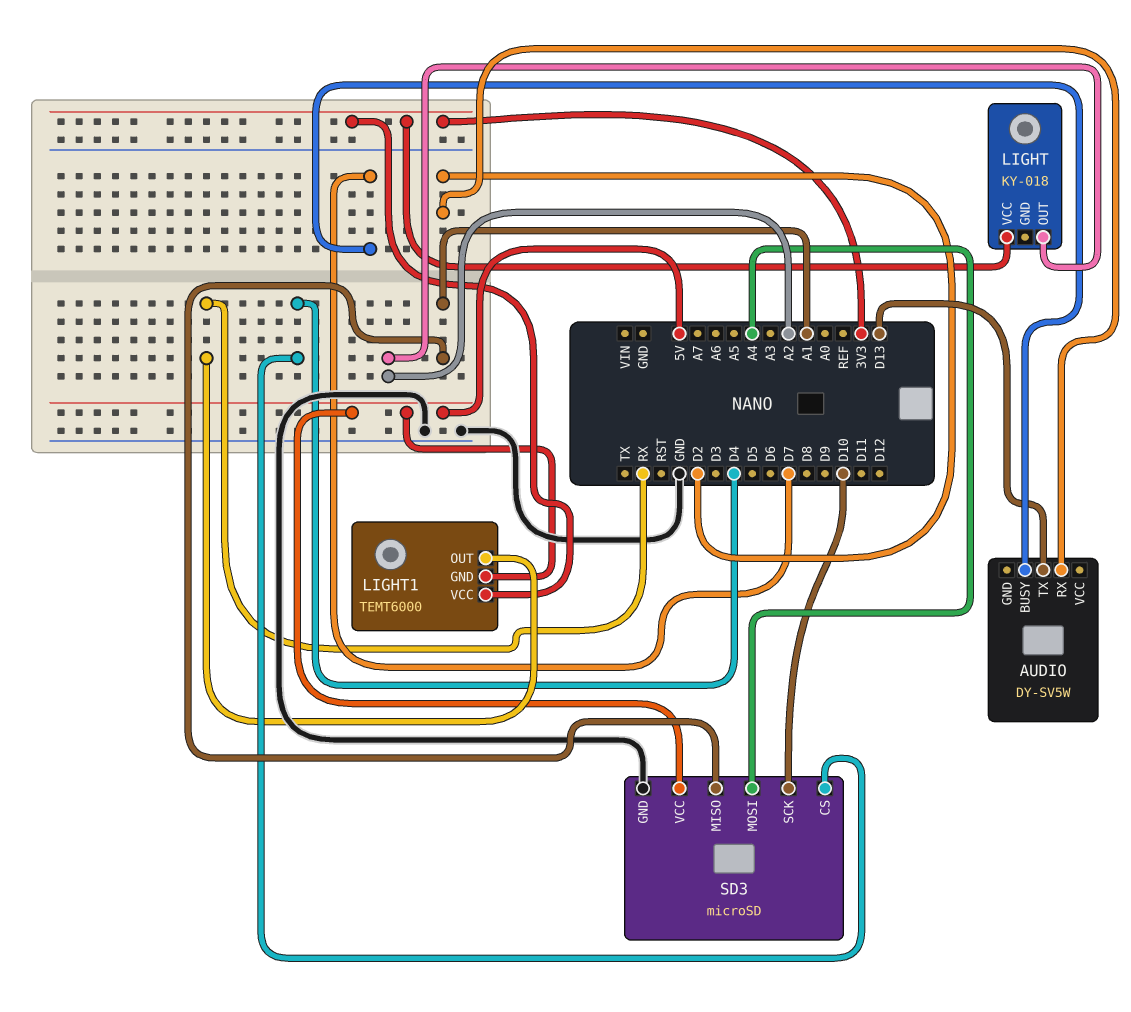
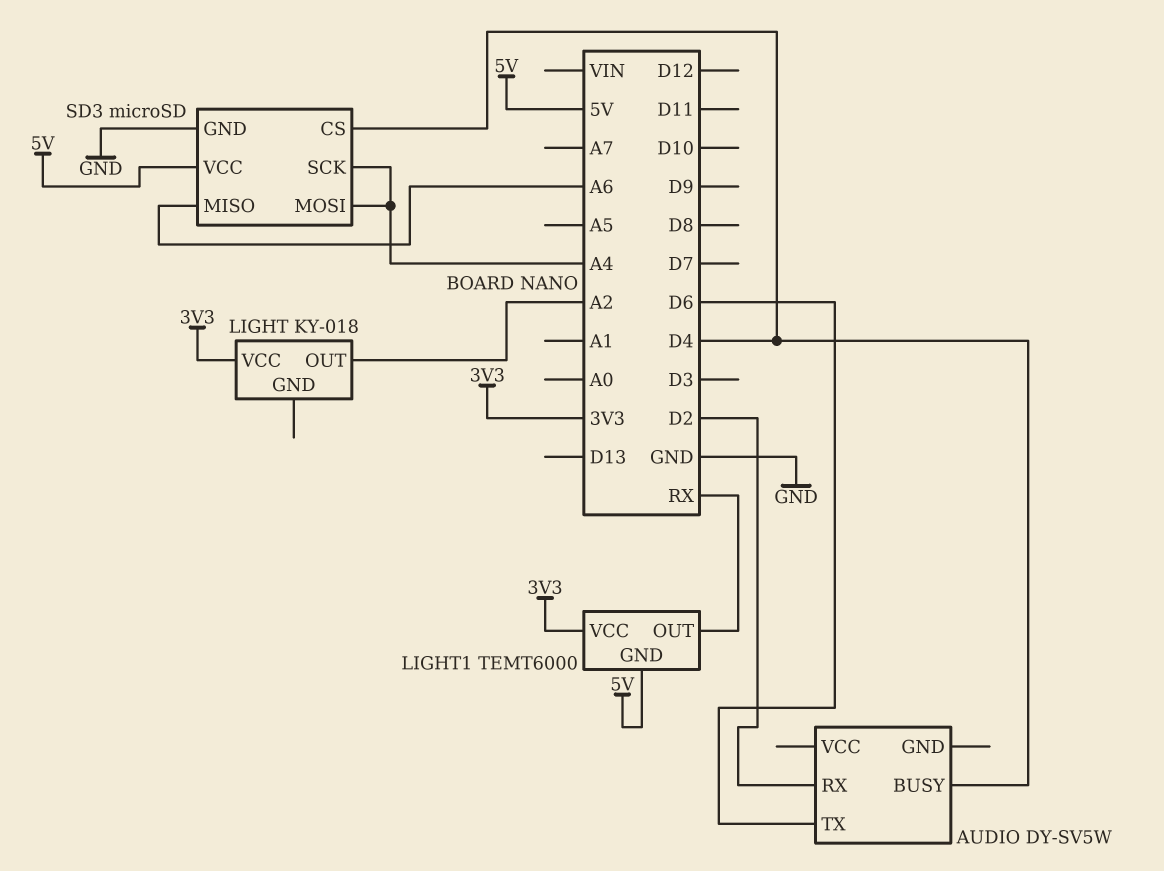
AUDIO pin BUSY: D7 -> D4
AUDIO pin TX: D13 -> D6
SD3 pin MISO: A1 -> A6
SD3 pin SCK: D10 -> A4

